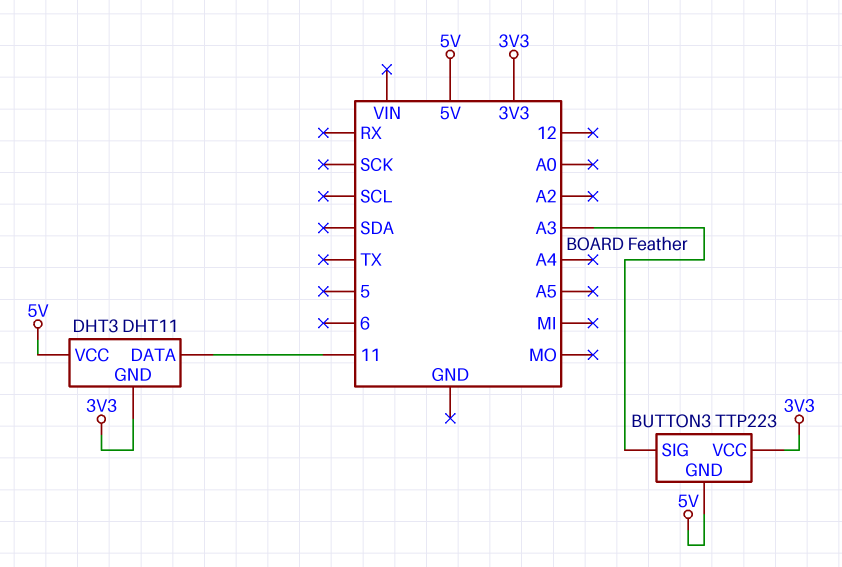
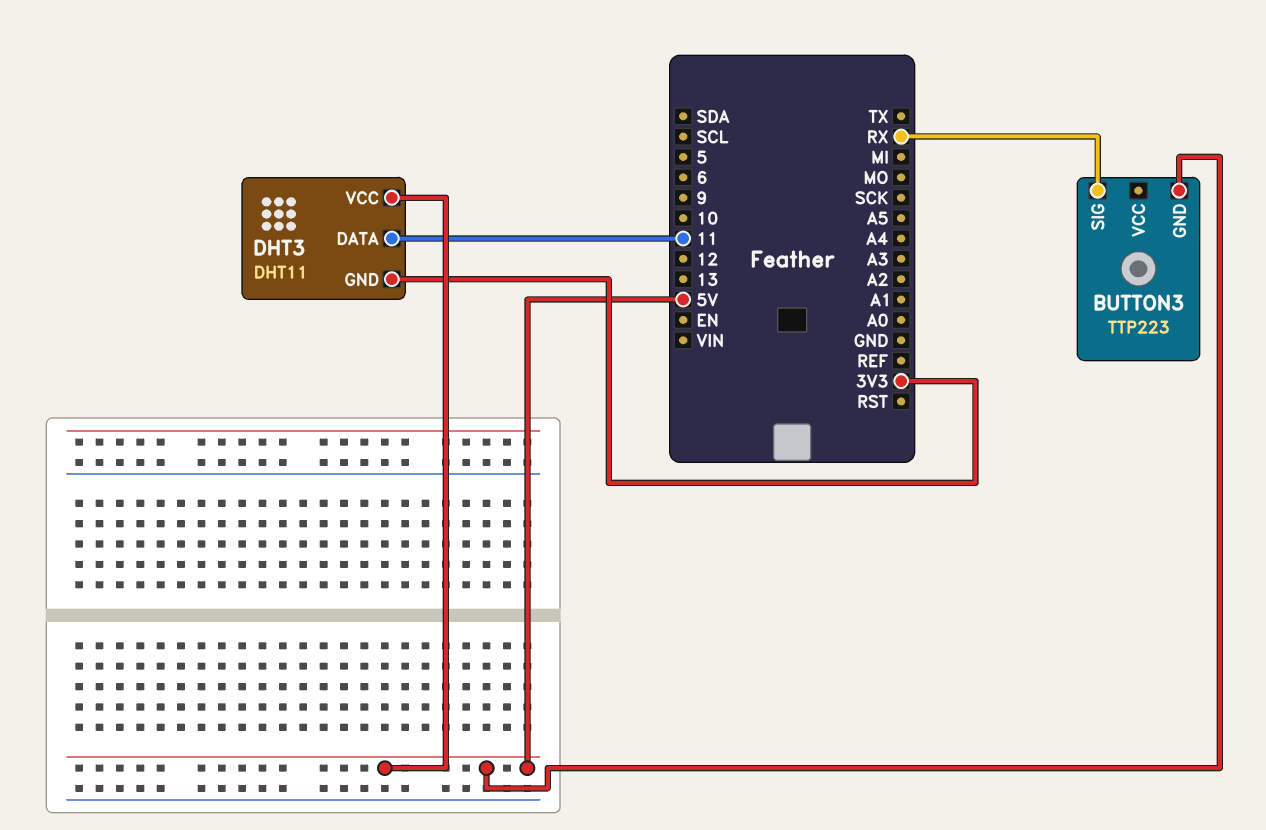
BUTTON3 pin SIG: A3 -> RX
BUTTON3 pin VCC: 3V3 -> none

